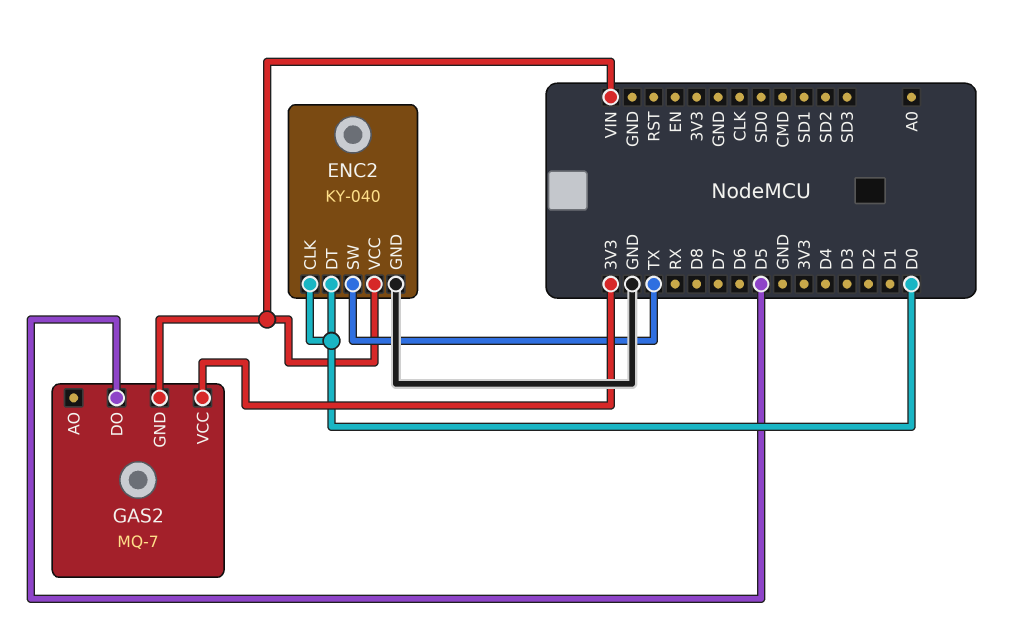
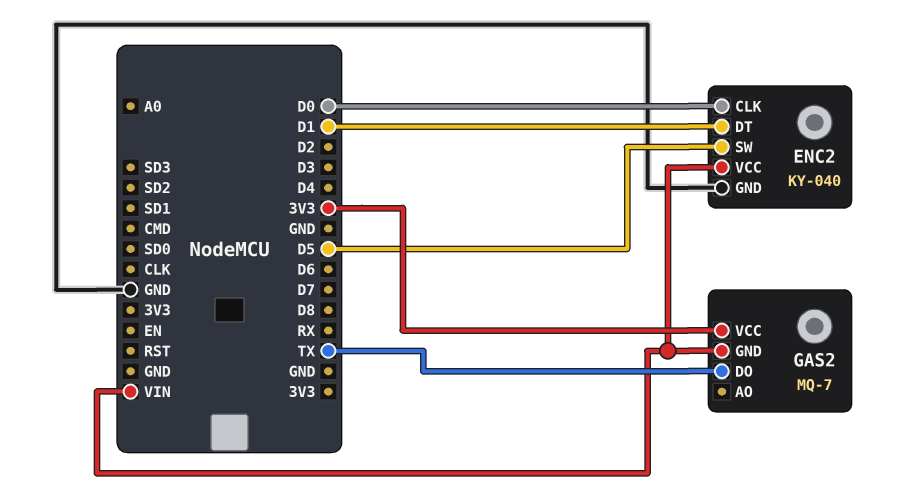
ENC2 pin DT: D0 -> D1
ENC2 pin SW: TX -> D5
GAS2 pin DO: D5 -> TX

